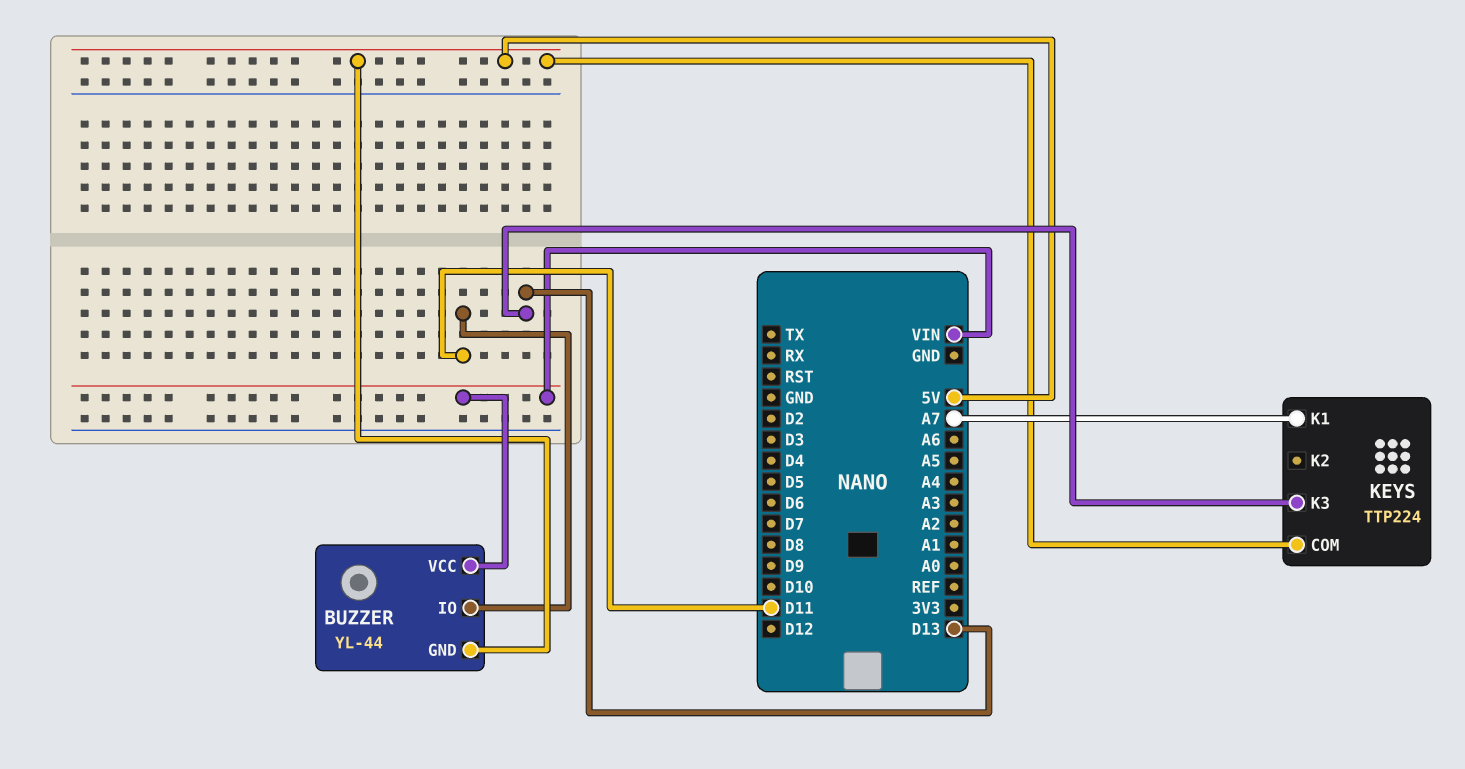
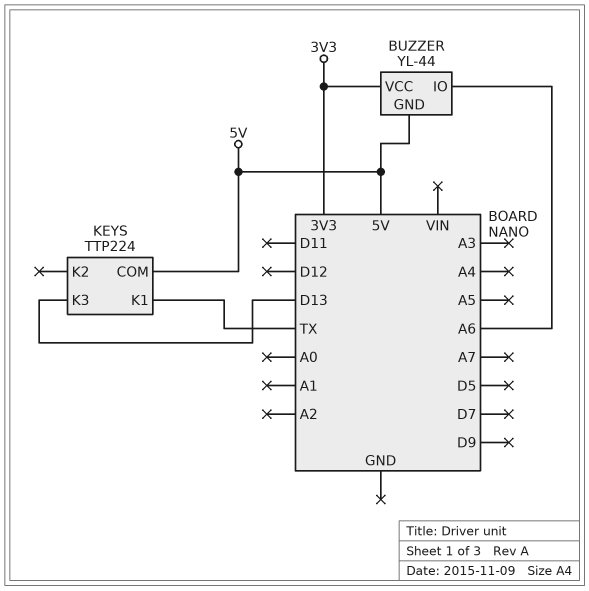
BUZZER pin IO: D11 -> A6
BUZZER pin VCC: VIN -> 3V3
KEYS pin K1: A7 -> TX

